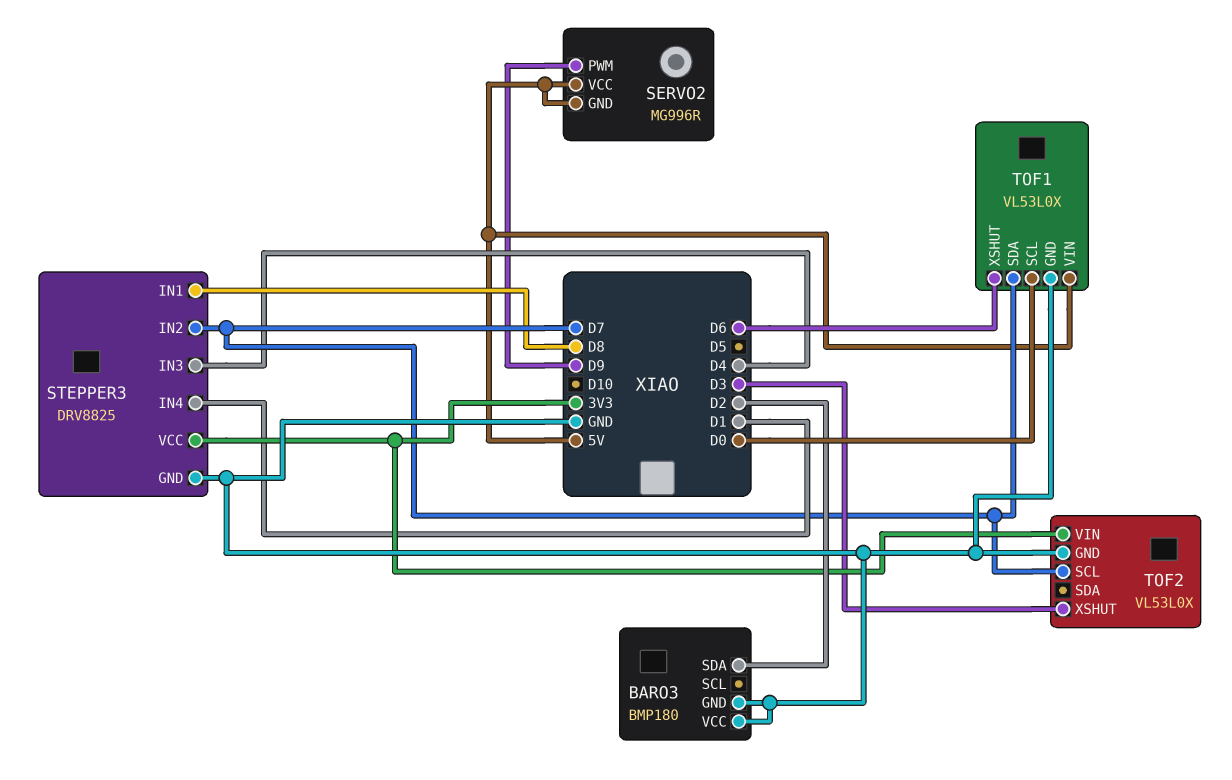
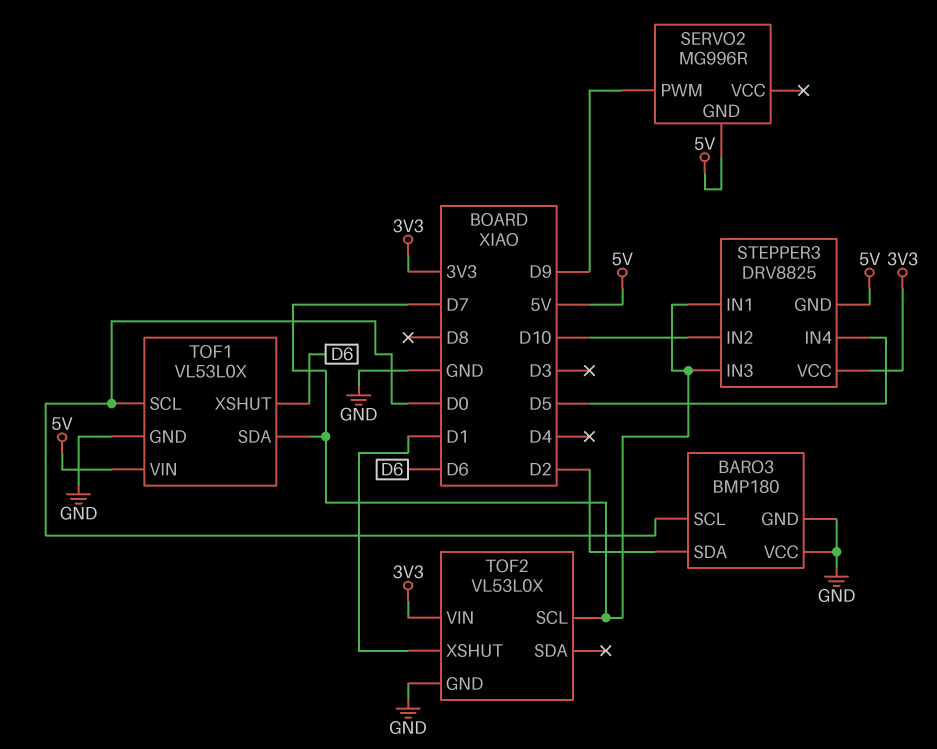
BARO3 pin SCL: none -> D0
SERVO2 pin VCC: 5V -> none
STEPPER3 pin GND: GND -> 5V
STEPPER3 pin IN1: D8 -> D7
STEPPER3 pin IN2: D7 -> D10
STEPPER3 pin IN3: D4 -> D7
STEPPER3 pin IN4: D1 -> D5
TOF2 pin XSHUT: D3 -> D1

